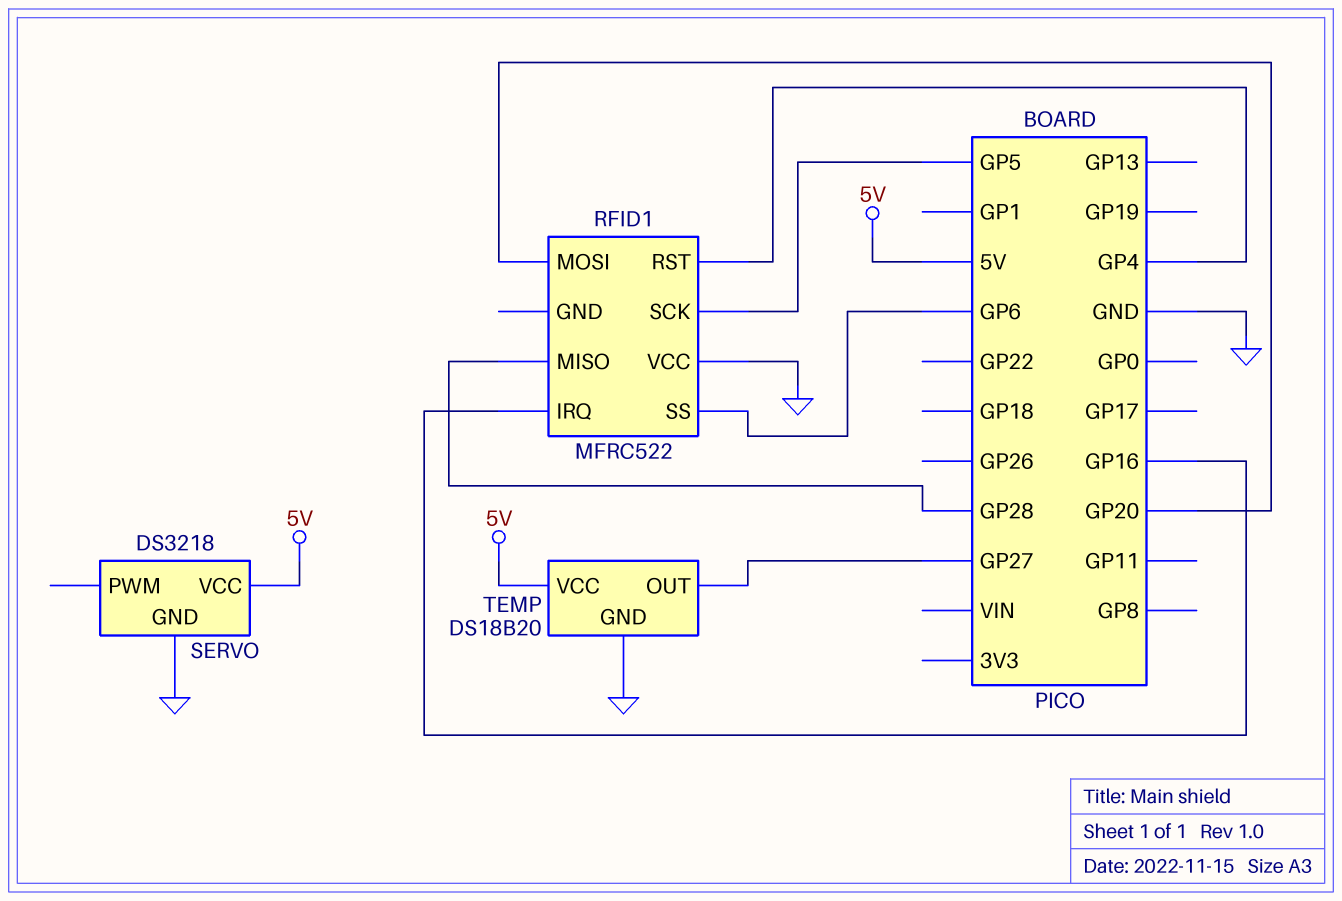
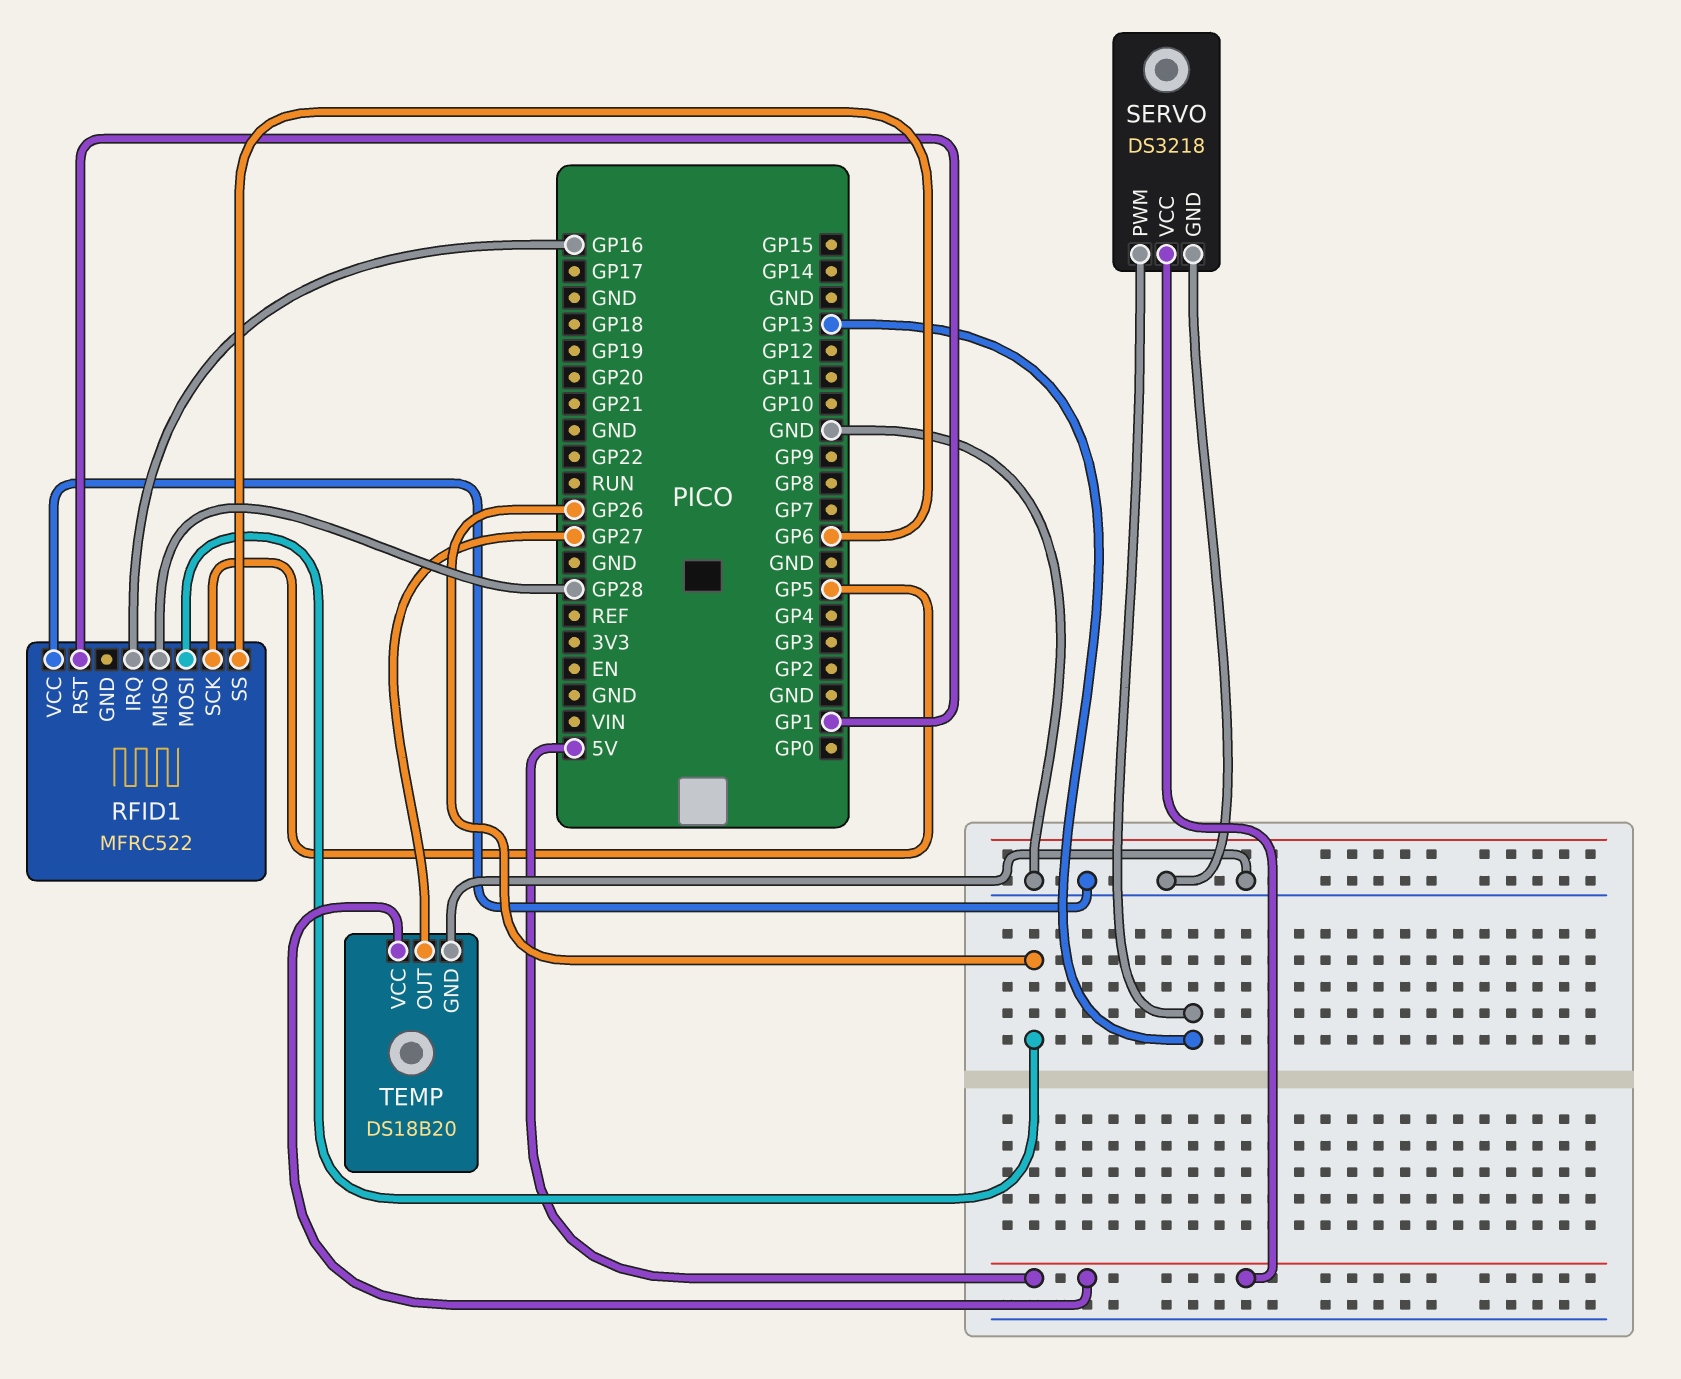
RFID1 pin MOSI: GP20 -> GP26
RFID1 pin RST: GP4 -> GP1
SERVO pin PWM: none -> GP13

